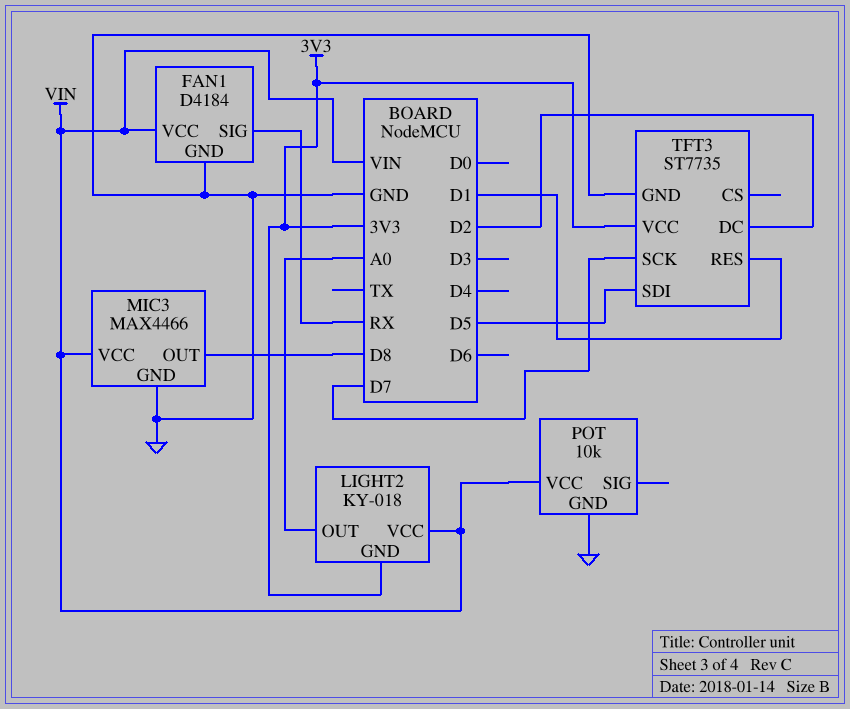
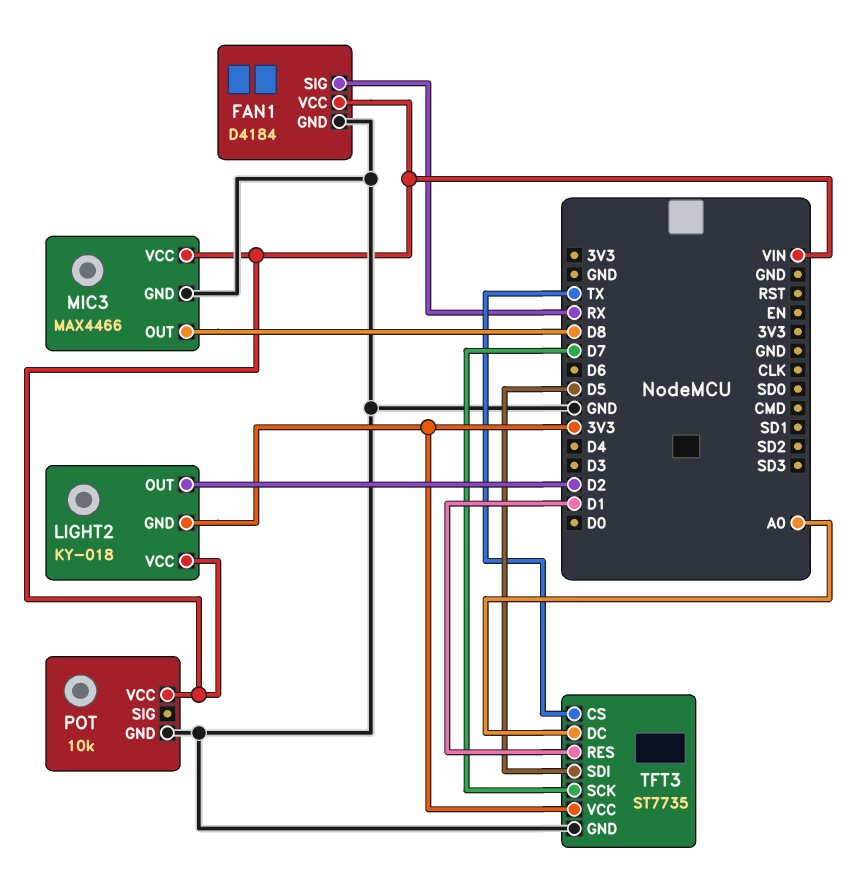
LIGHT2 pin OUT: A0 -> D2
TFT3 pin CS: none -> TX
TFT3 pin DC: D2 -> A0

